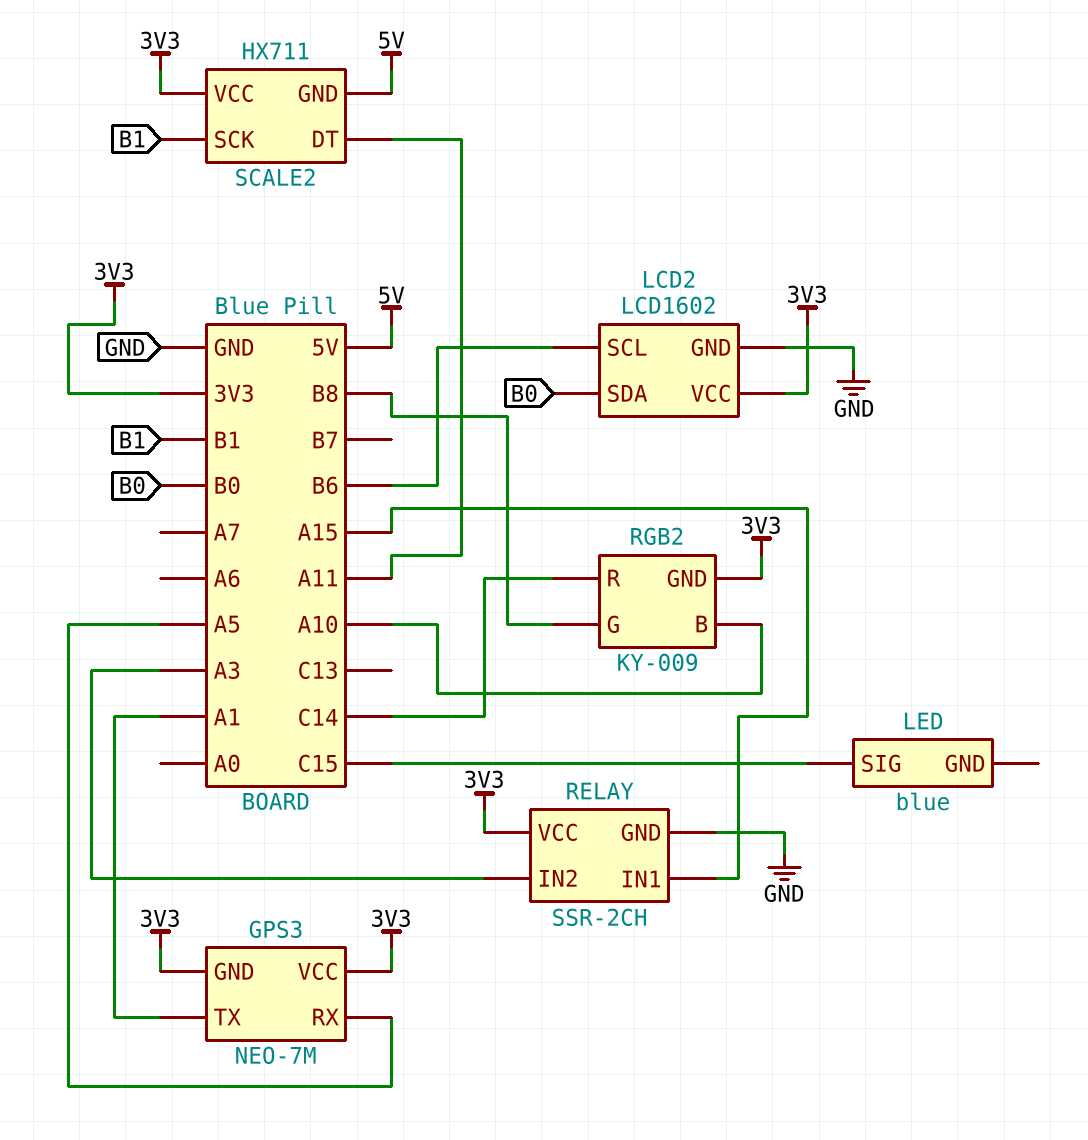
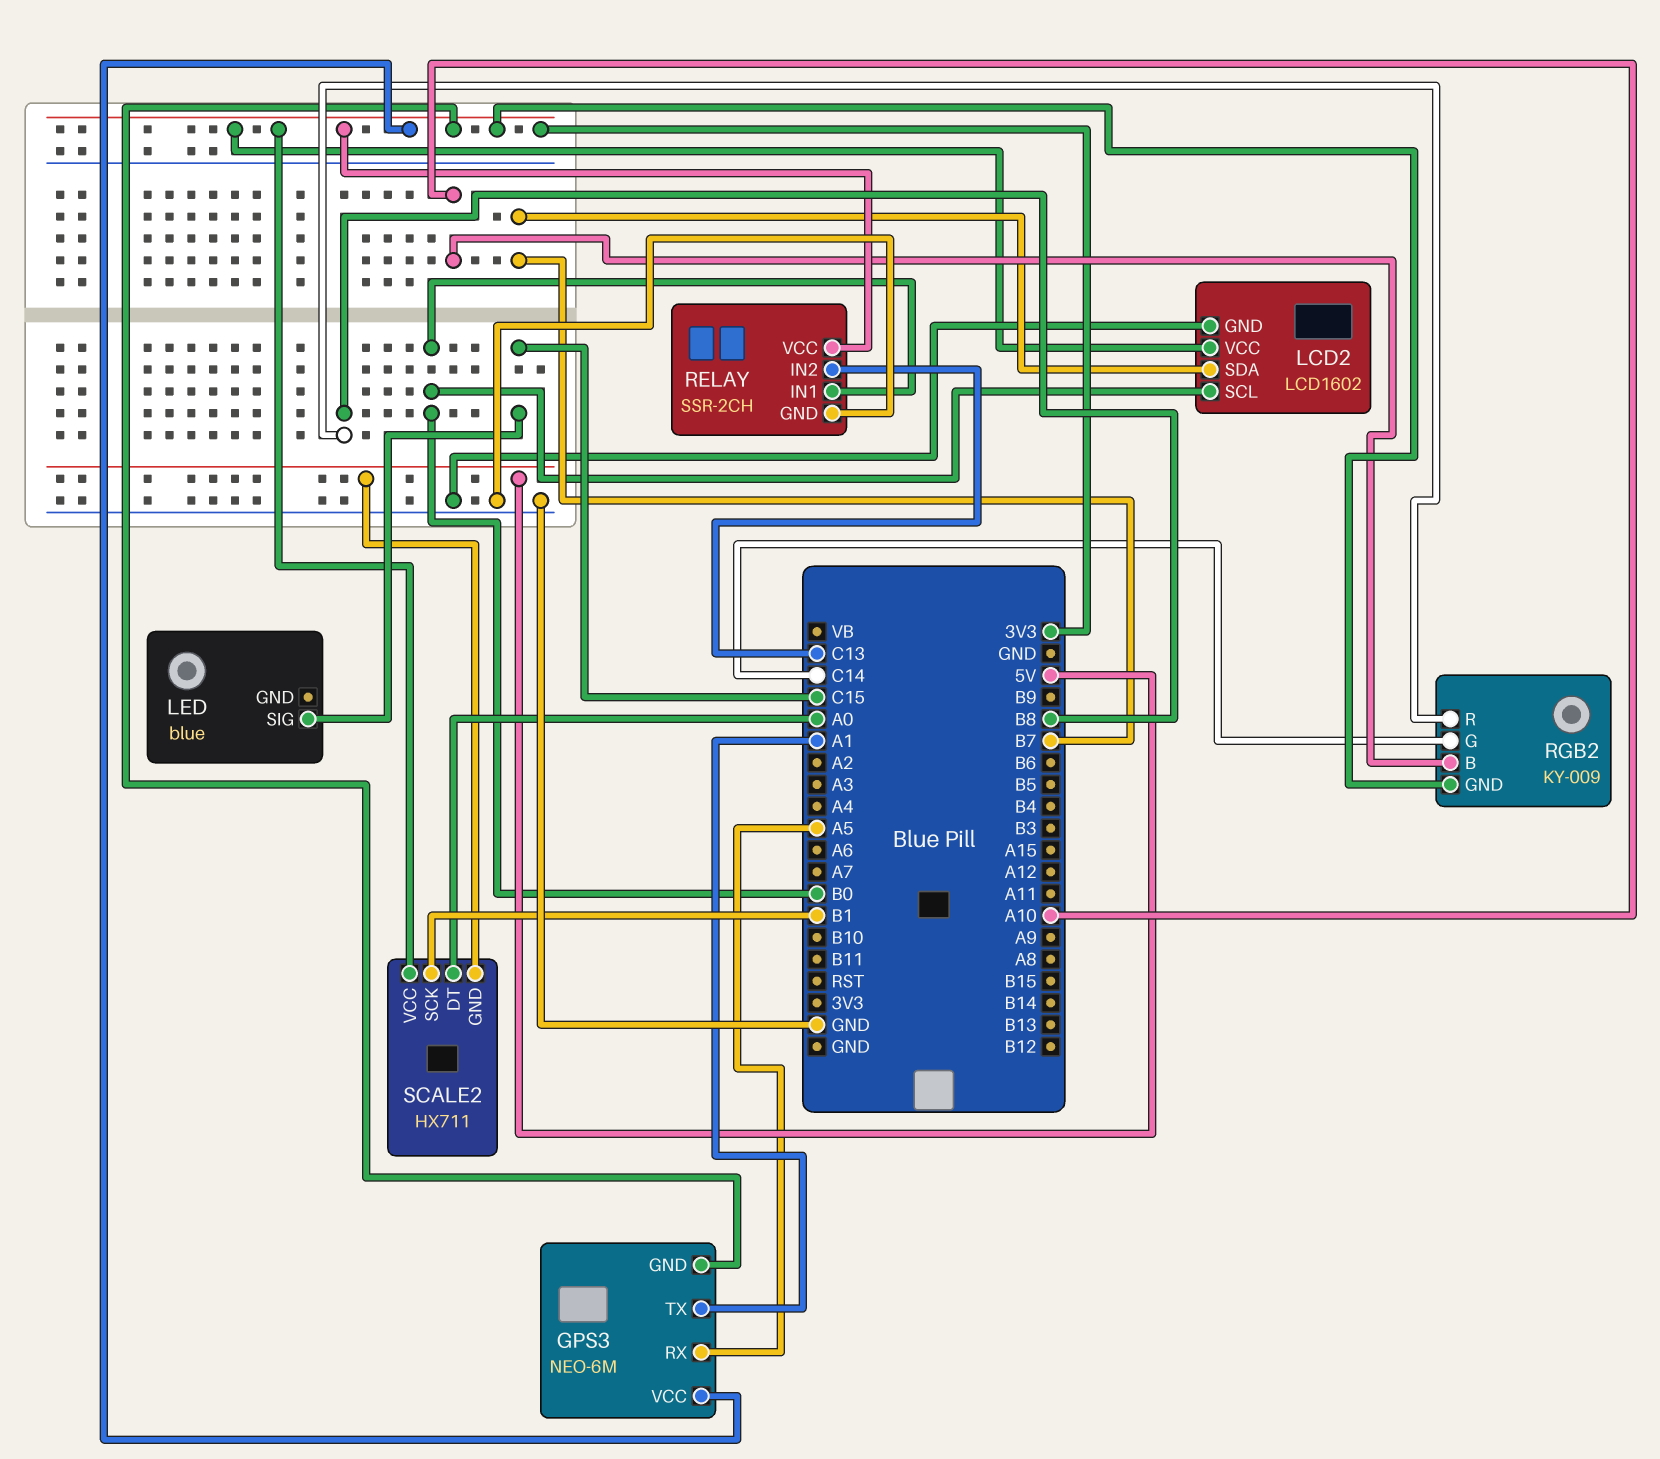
GPS3: NEO-7M -> NEO-6M
LCD2 pin SCL: B6 -> B0
LCD2 pin SDA: B0 -> B7
RELAY pin IN1: A15 -> B0
RELAY pin IN2: A3 -> C13
RGB2 pin G: B8 -> C14
RGB2 pin R: C14 -> B8
SCALE2 pin DT: A11 -> A0

